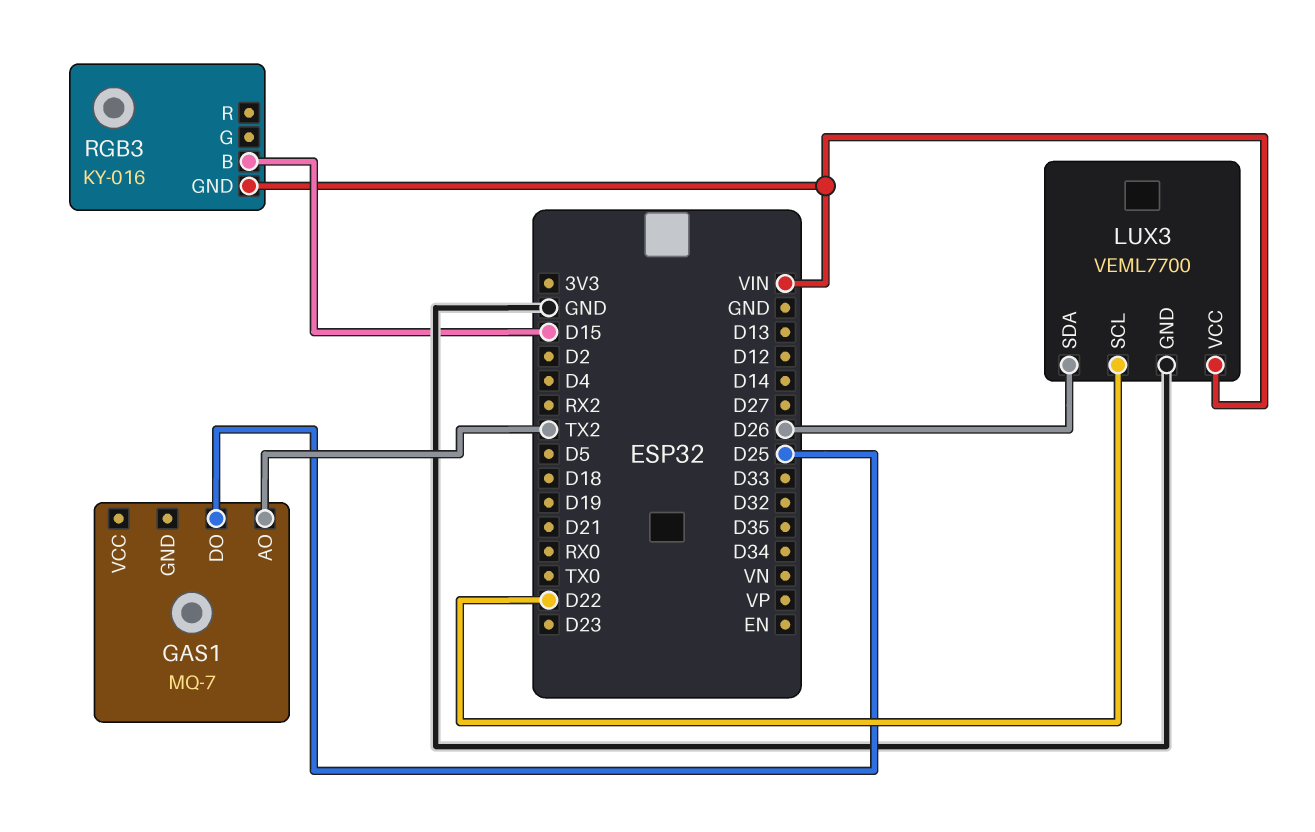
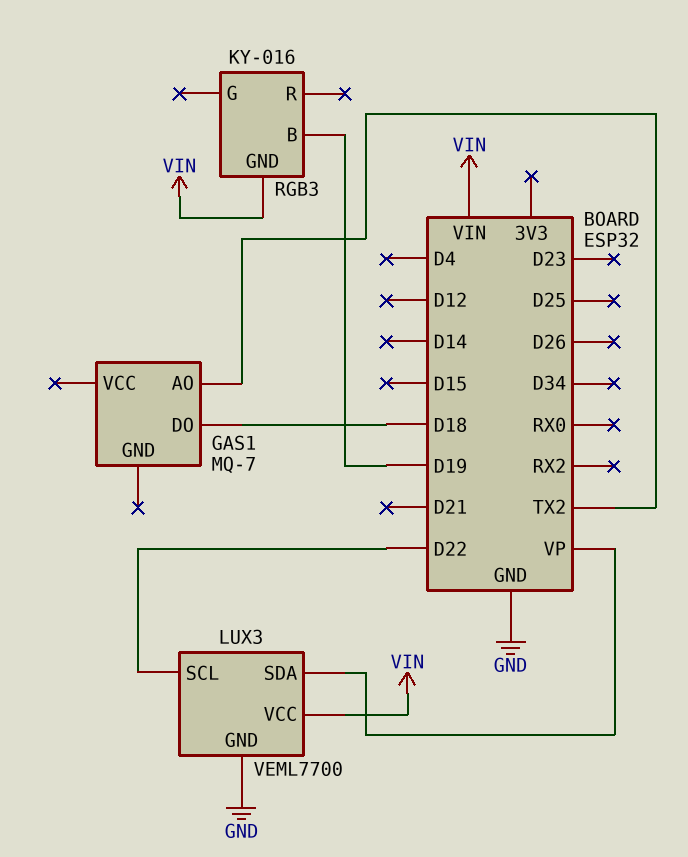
GAS1 pin DO: D25 -> D18
LUX3 pin SDA: D26 -> VP
RGB3 pin B: D15 -> D19

